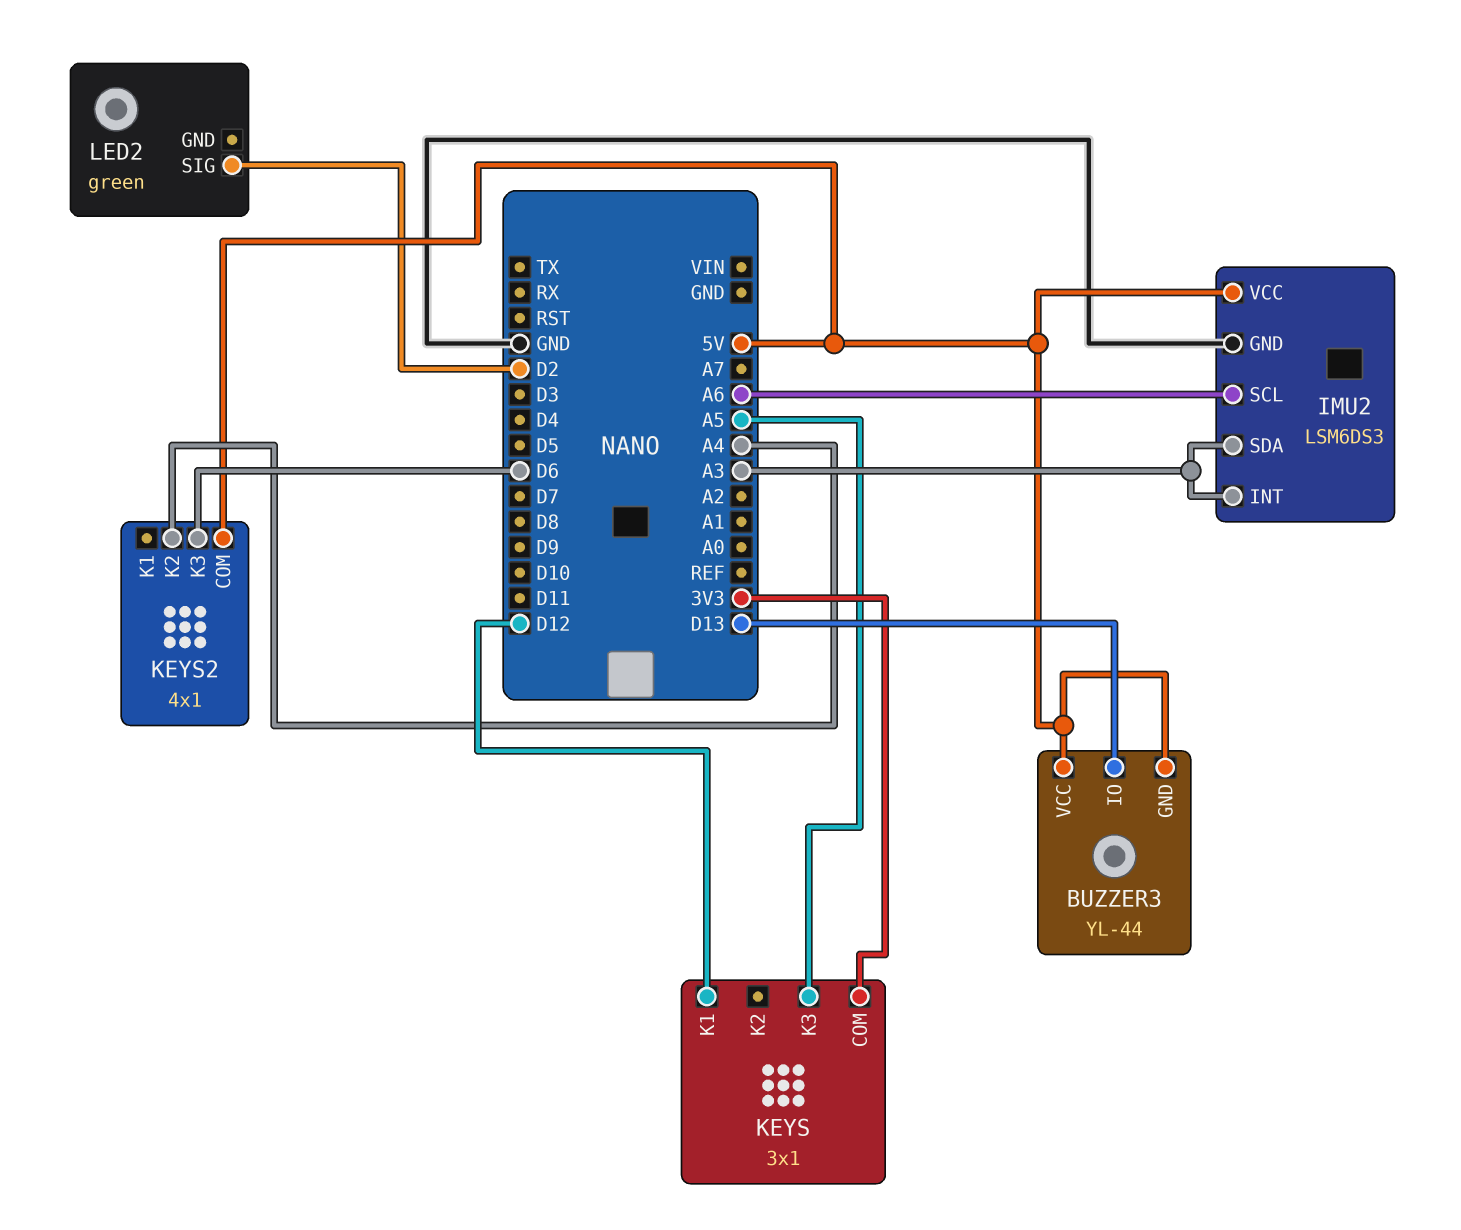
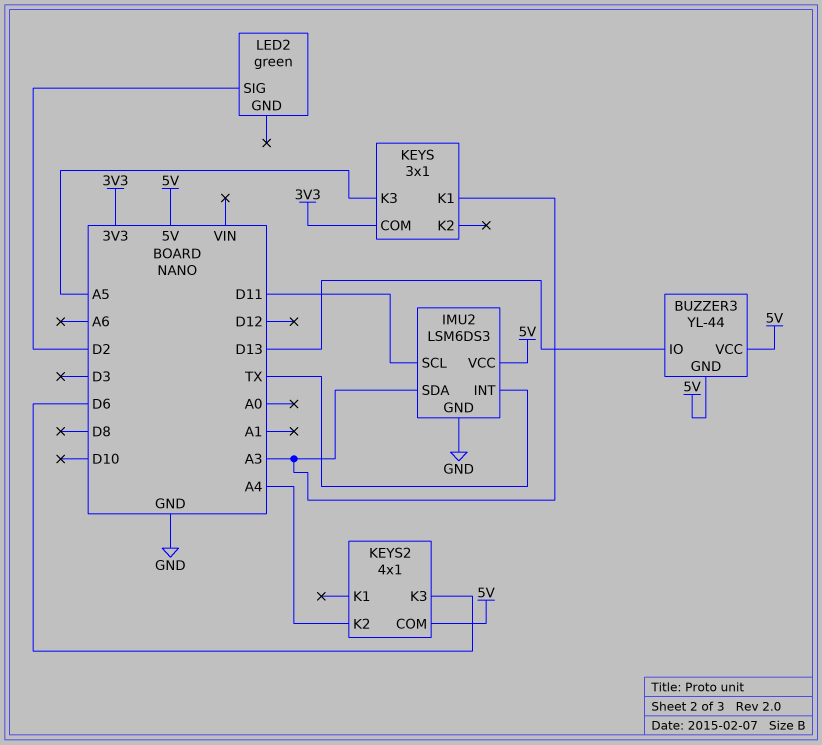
IMU2 pin INT: A3 -> TX
IMU2 pin SCL: A6 -> D11
KEYS pin K1: D12 -> A3

